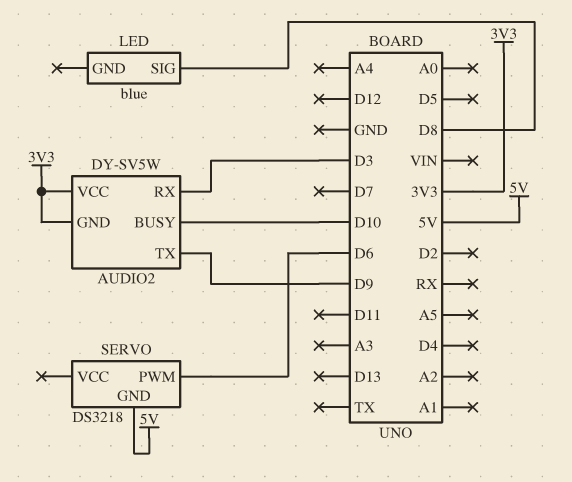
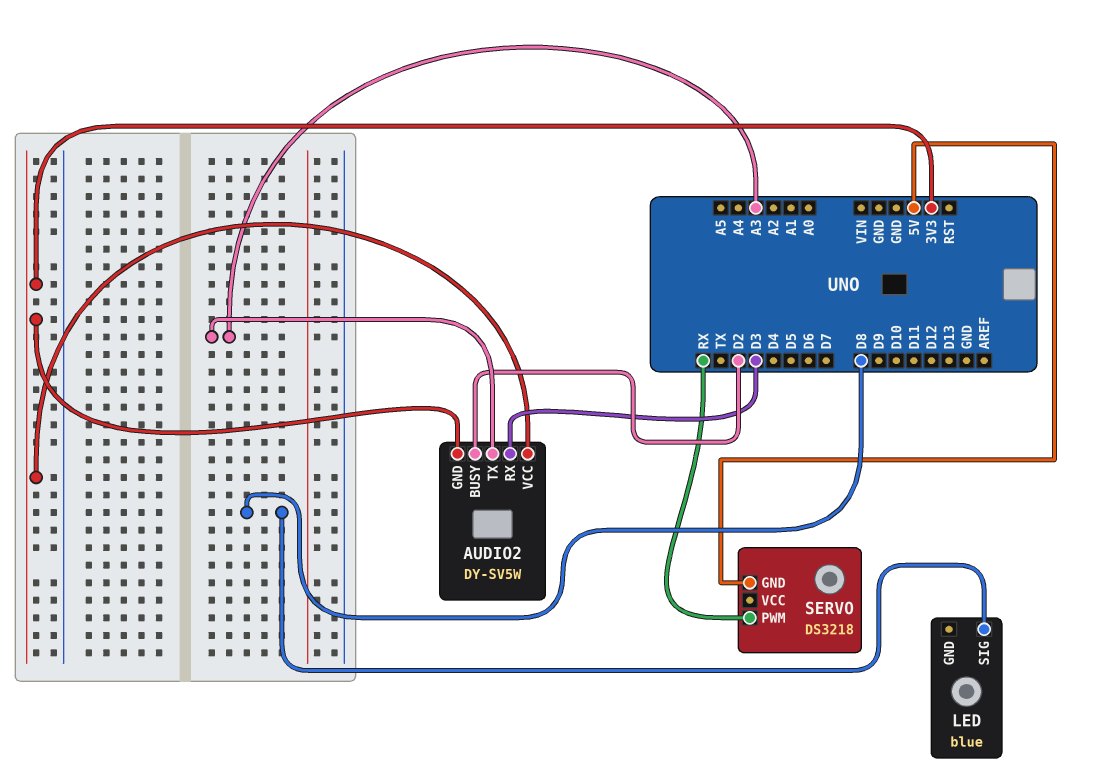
AUDIO2 pin BUSY: D10 -> D2
AUDIO2 pin TX: D9 -> A3
SERVO pin PWM: D6 -> RX

